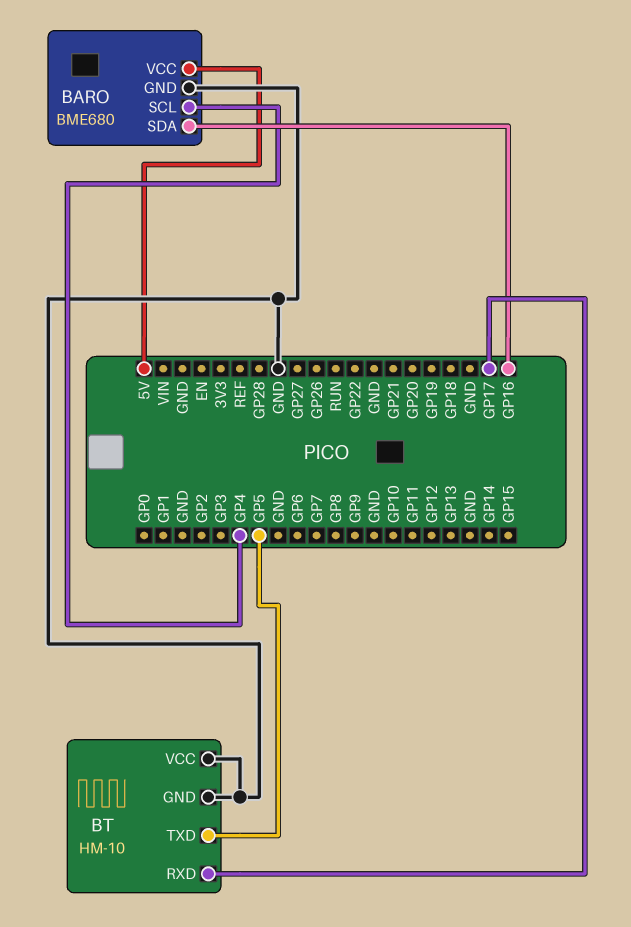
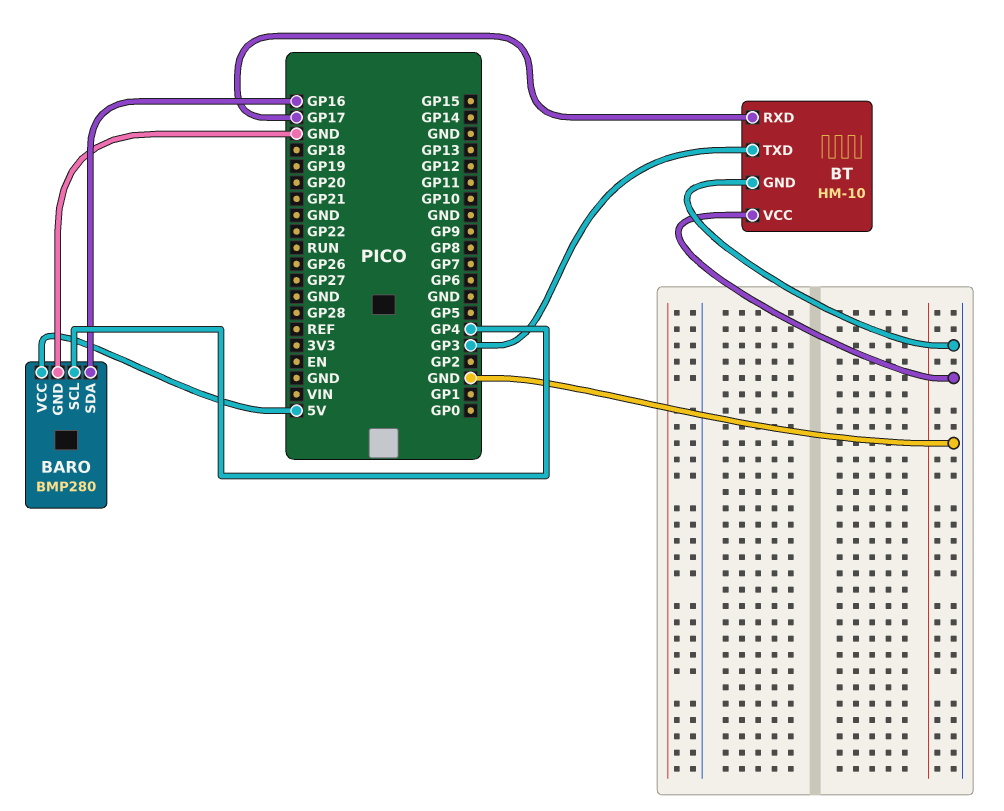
BARO: BME680 -> BMP280
BT pin TXD: GP5 -> GP3

